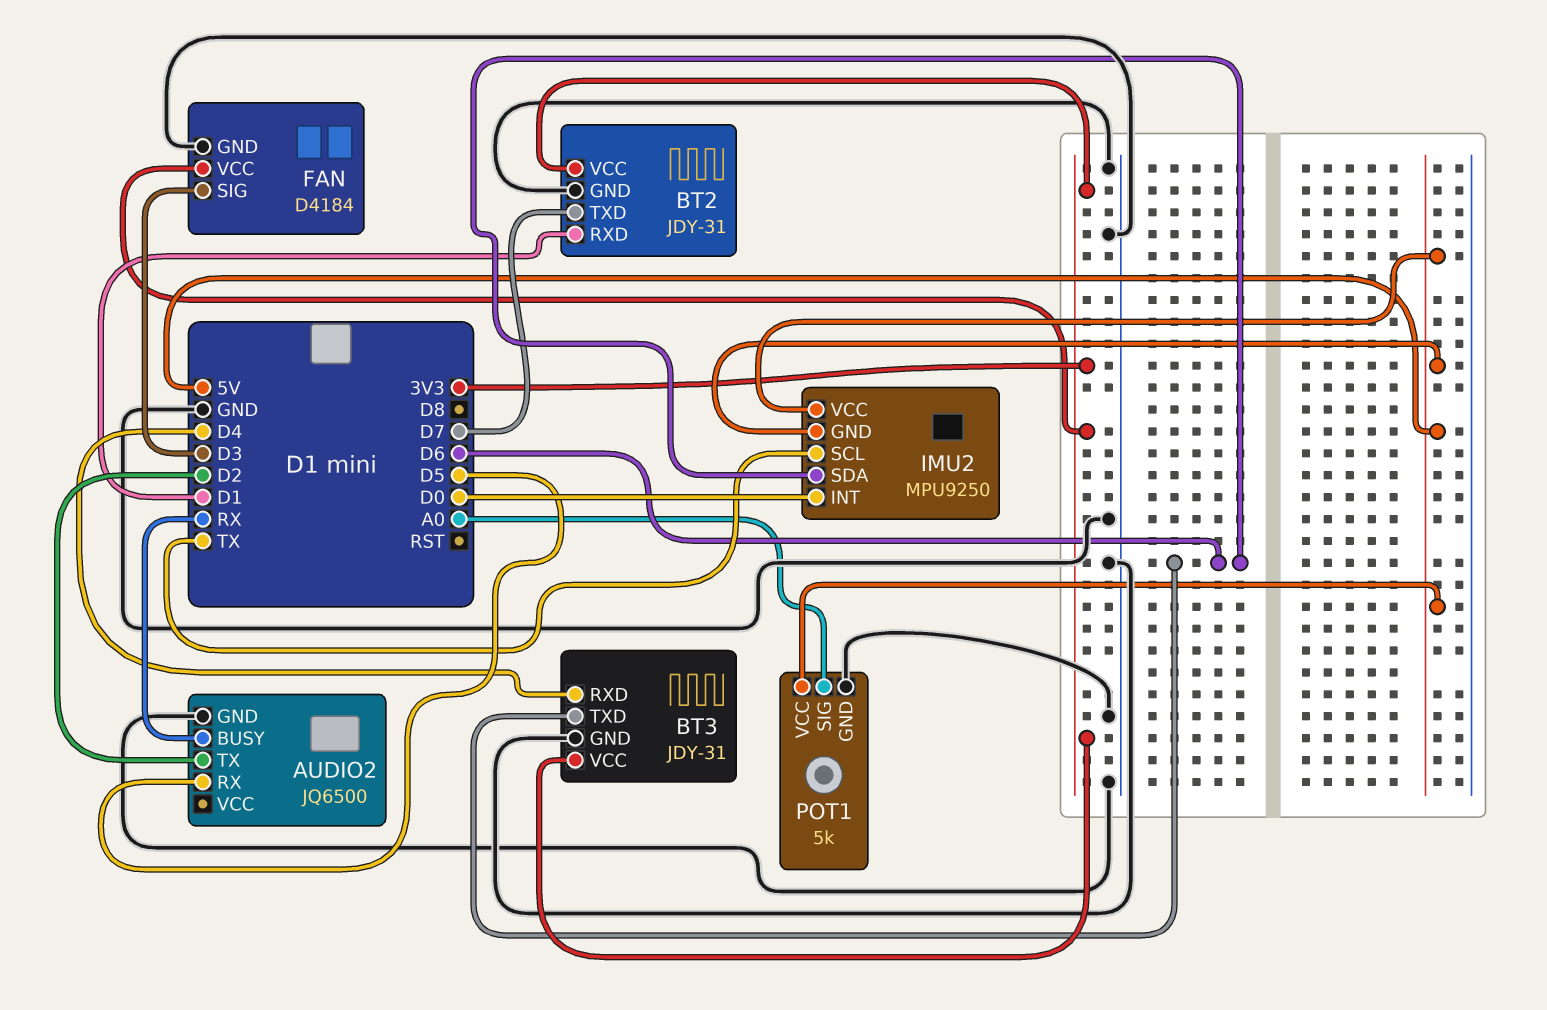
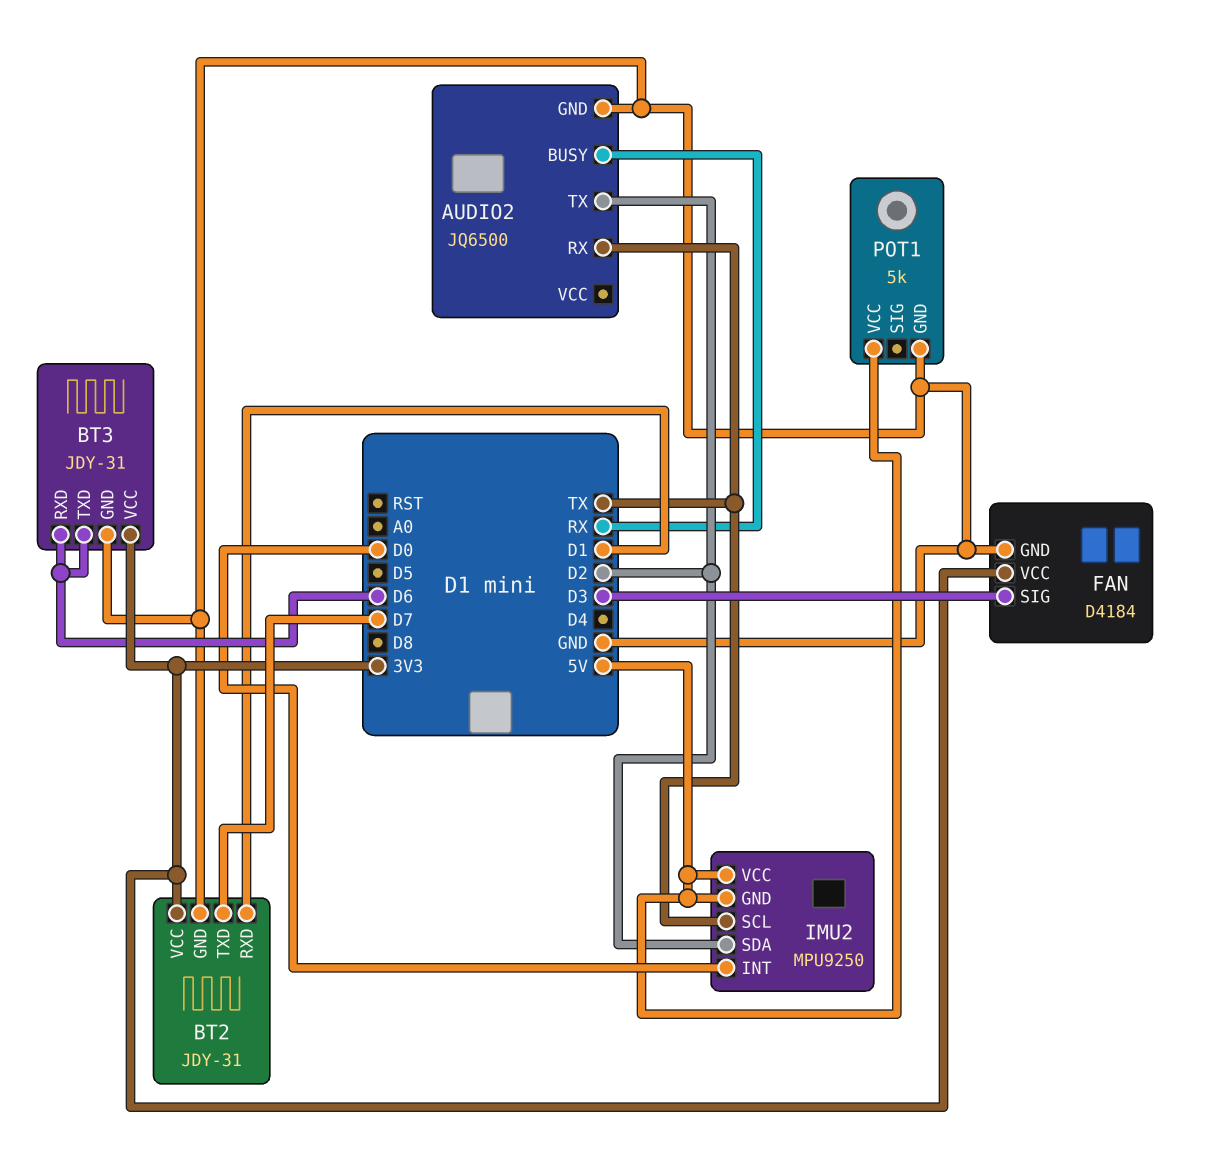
AUDIO2 pin RX: D5 -> TX
BT3 pin RXD: D4 -> D6
IMU2 pin SDA: D6 -> D2
POT1 pin SIG: A0 -> none

